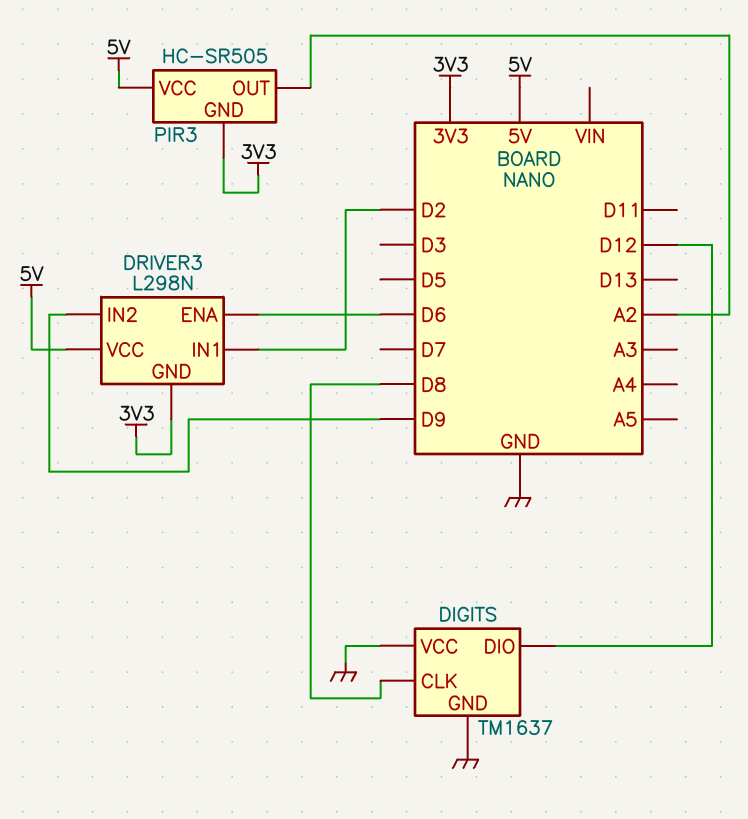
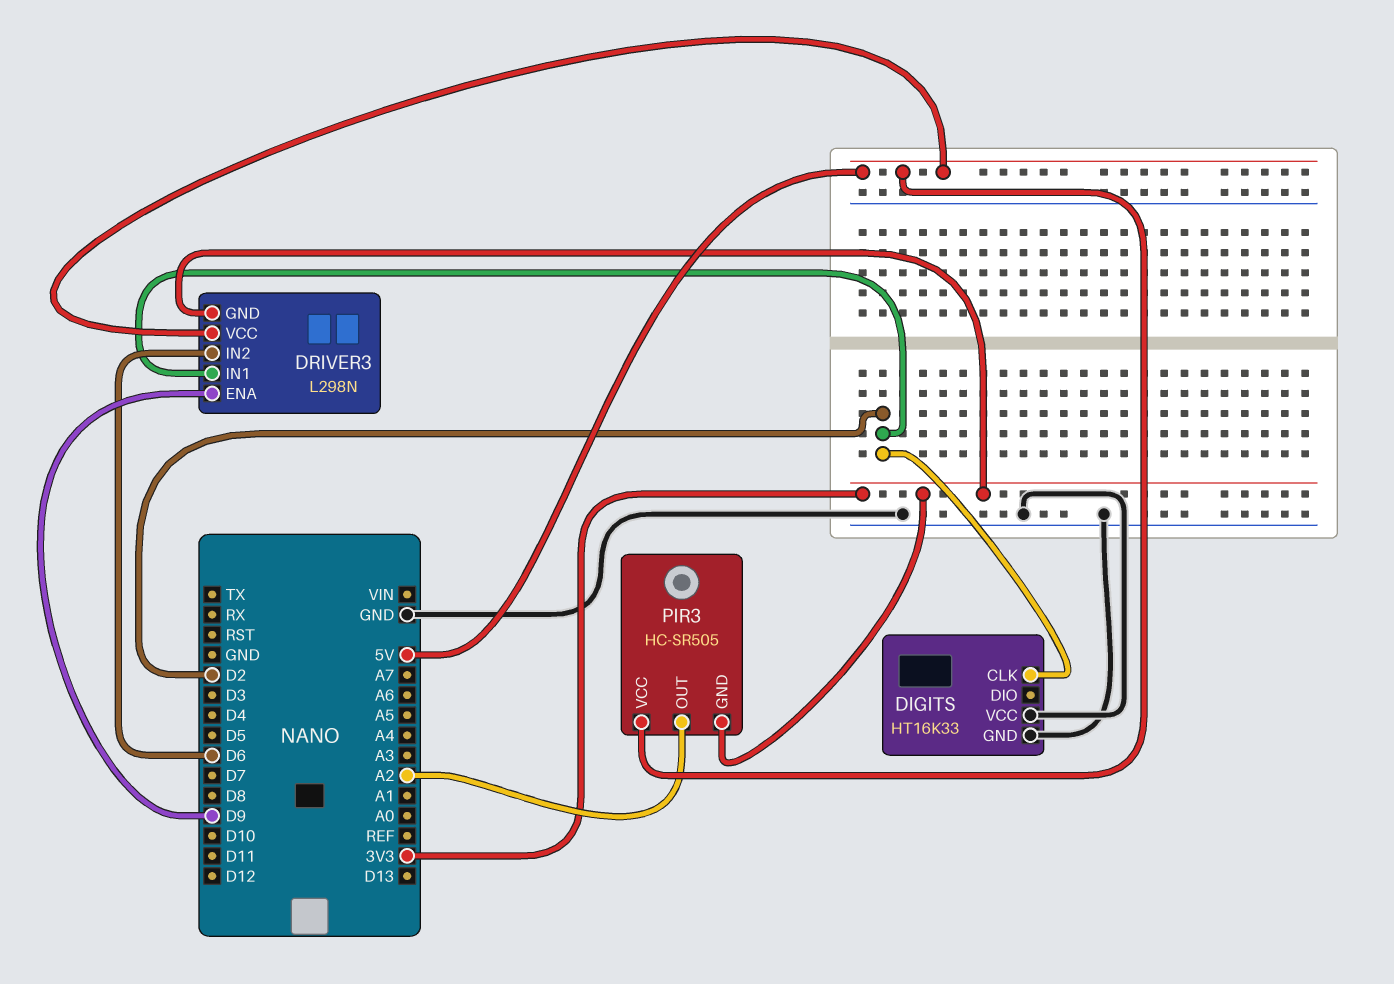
DIGITS: TM1637 -> HT16K33
DIGITS pin CLK: D8 -> D2
DIGITS pin DIO: D12 -> none
DRIVER3 pin ENA: D6 -> D9
DRIVER3 pin IN2: D9 -> D6

